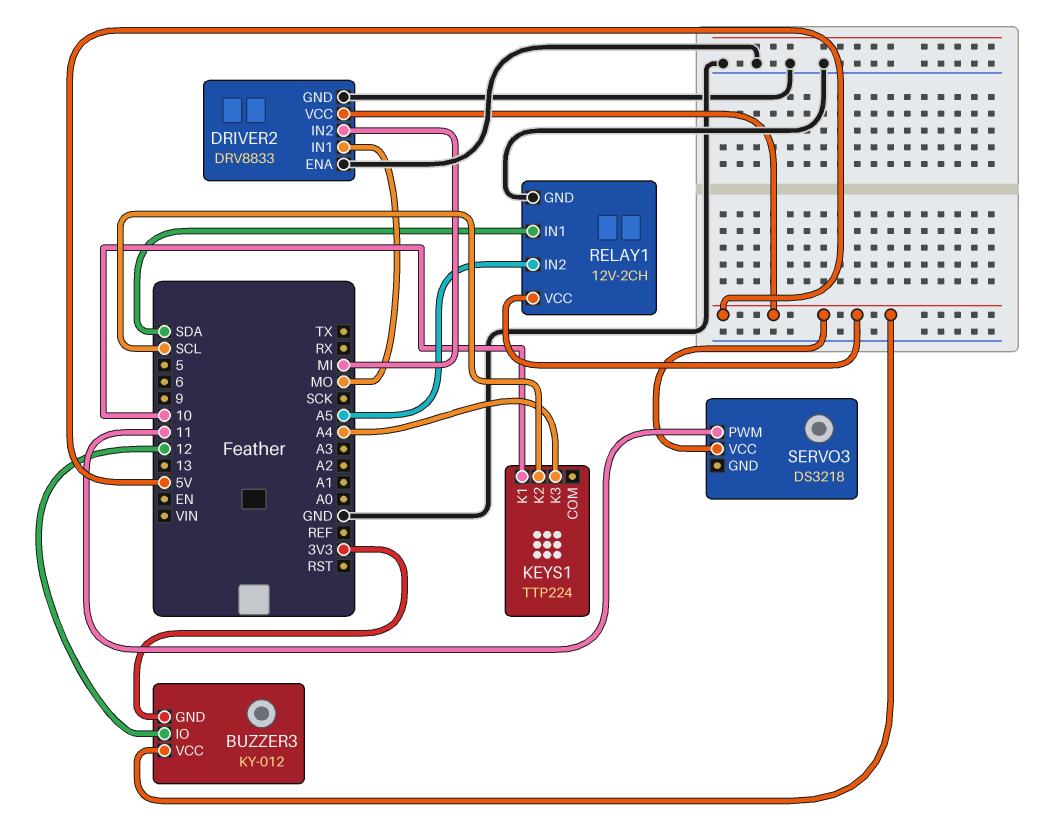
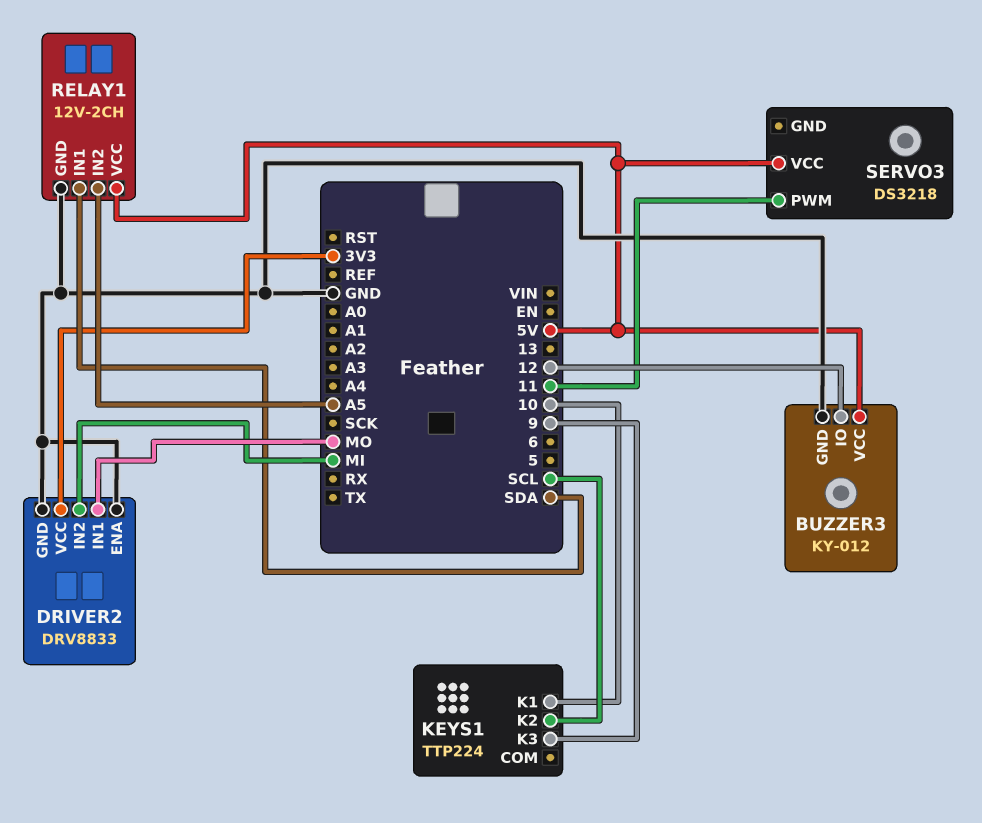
BUZZER3 pin GND: 3V3 -> GND
DRIVER2 pin VCC: 5V -> 3V3
KEYS1 pin K3: A4 -> 9

